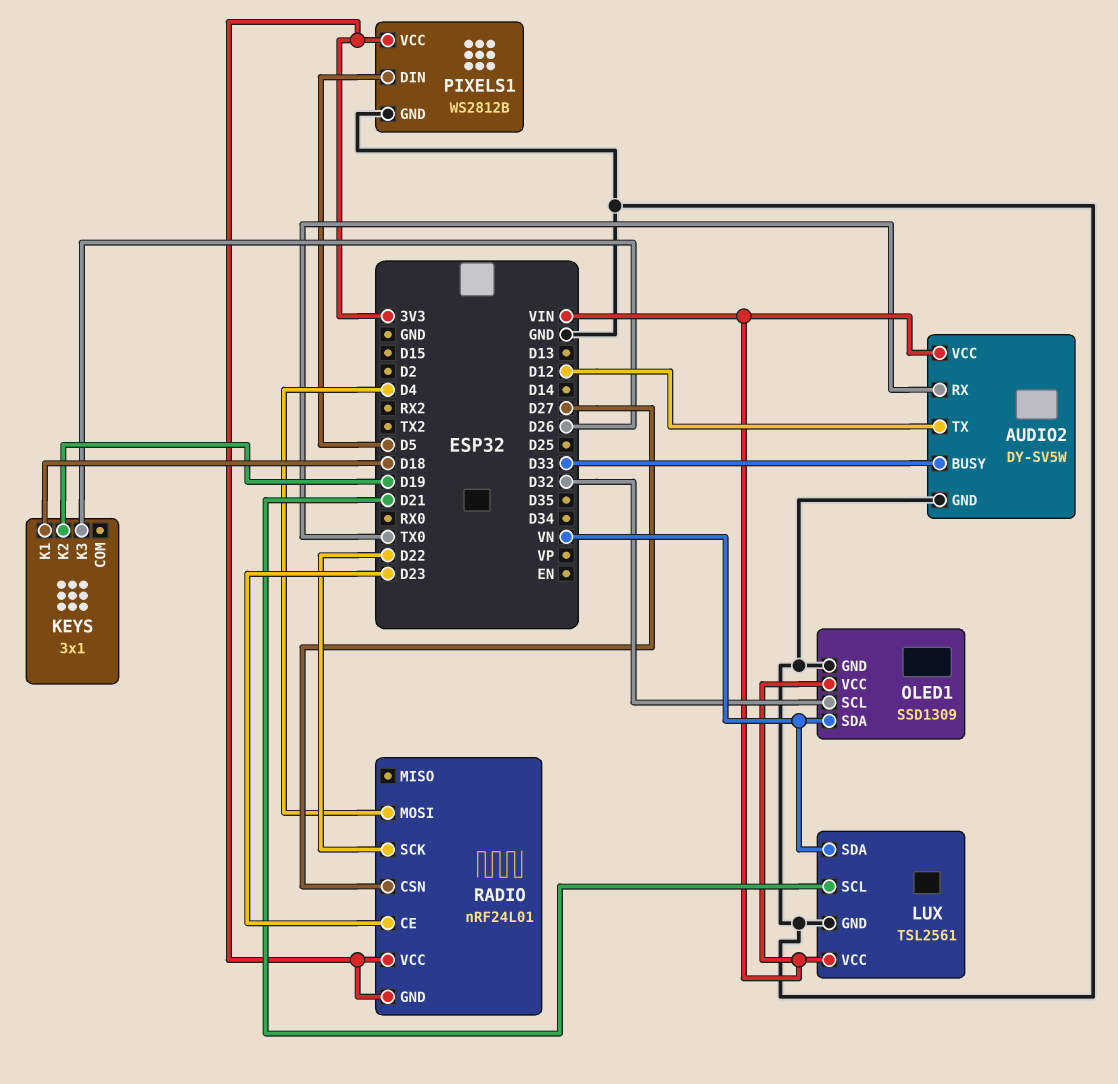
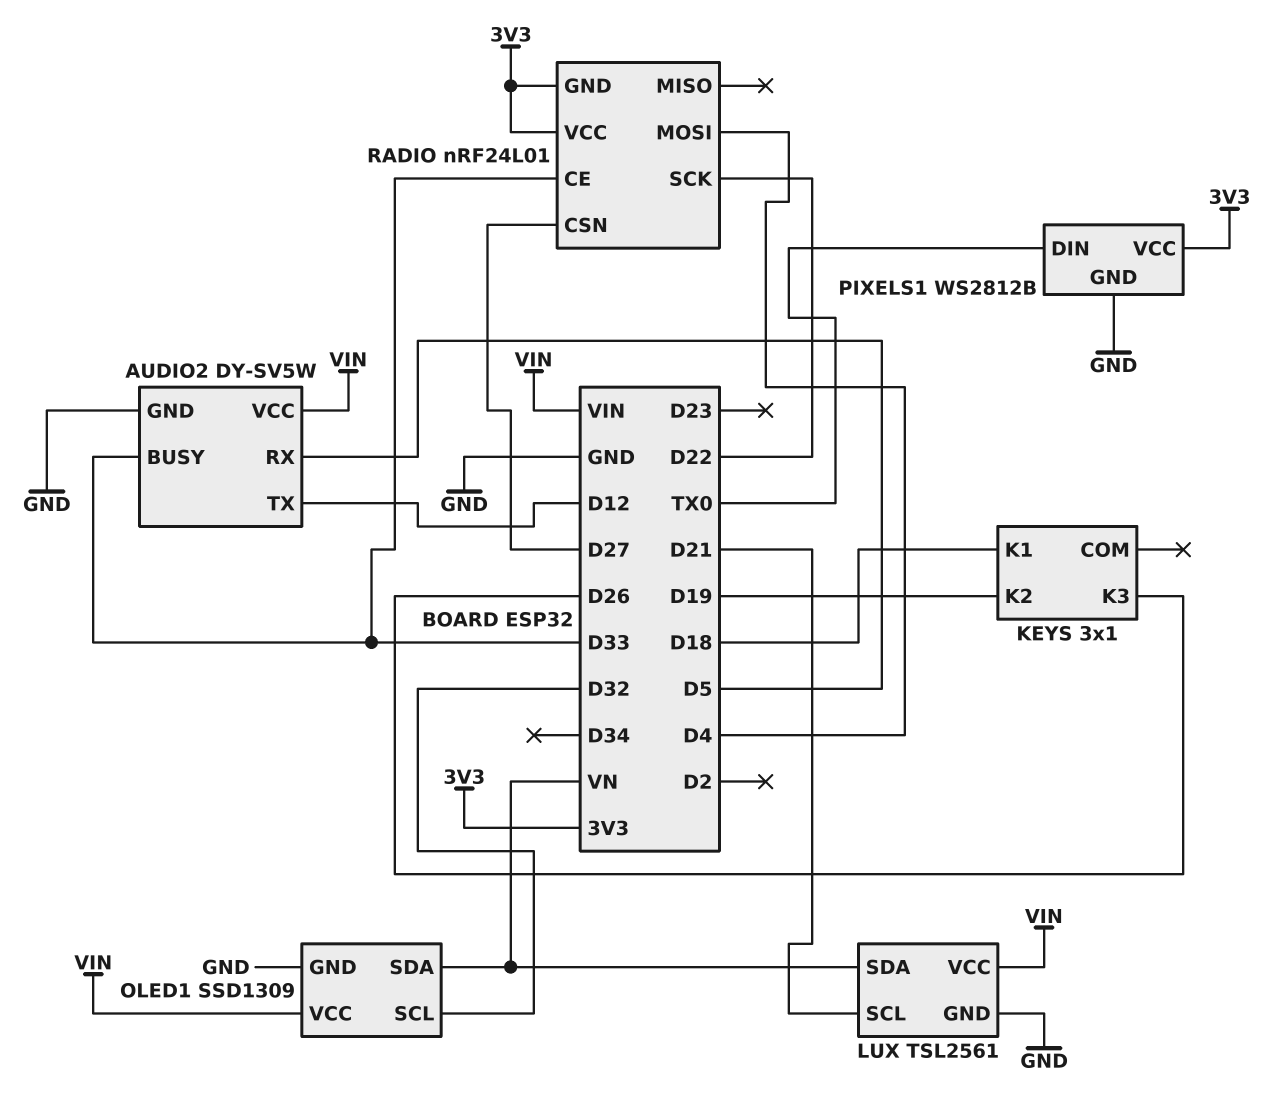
AUDIO2 pin RX: TX0 -> D5
PIXELS1 pin DIN: D5 -> TX0
RADIO pin CE: D23 -> D33

